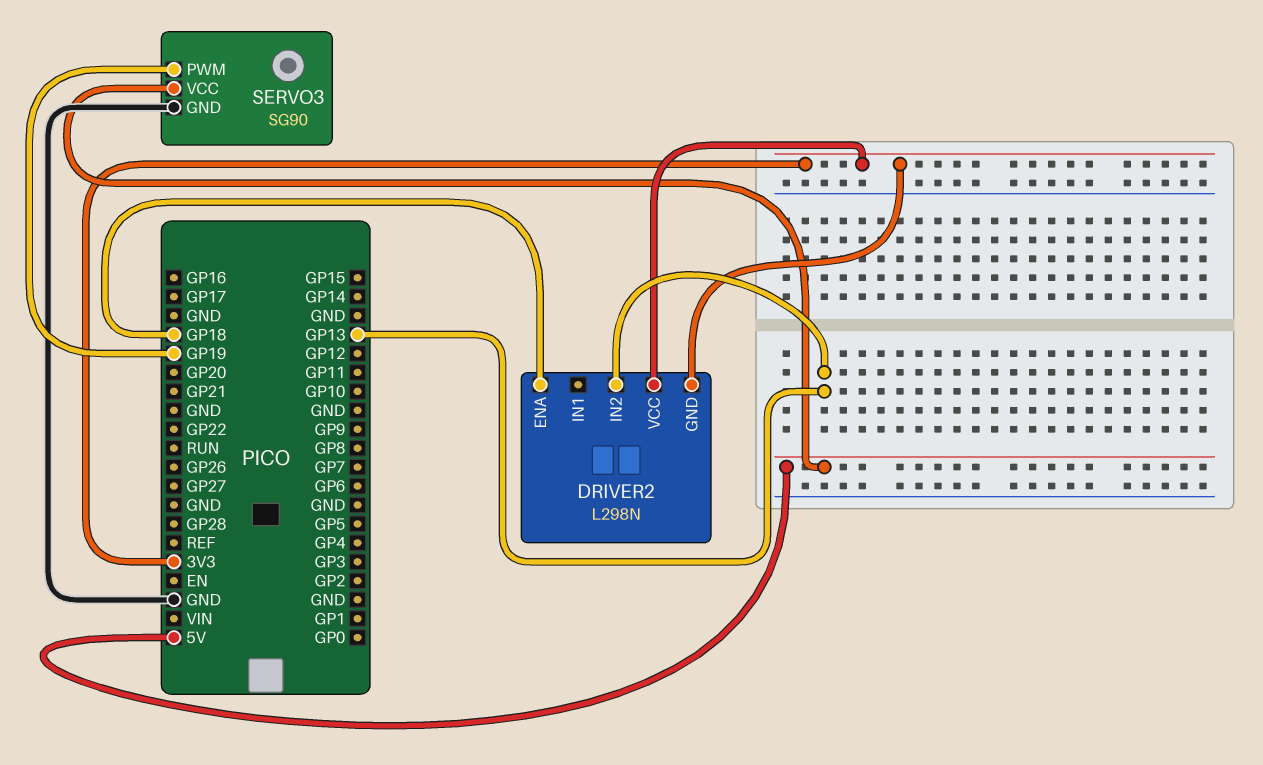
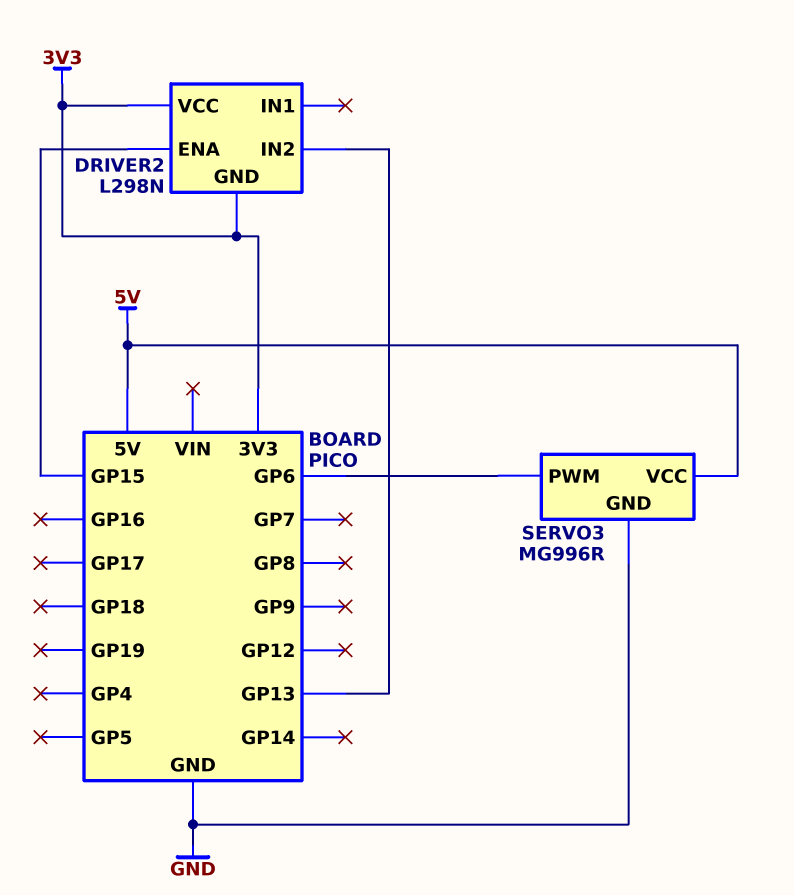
DRIVER2 pin ENA: GP18 -> GP15
SERVO3: SG90 -> MG996R
SERVO3 pin PWM: GP19 -> GP6

